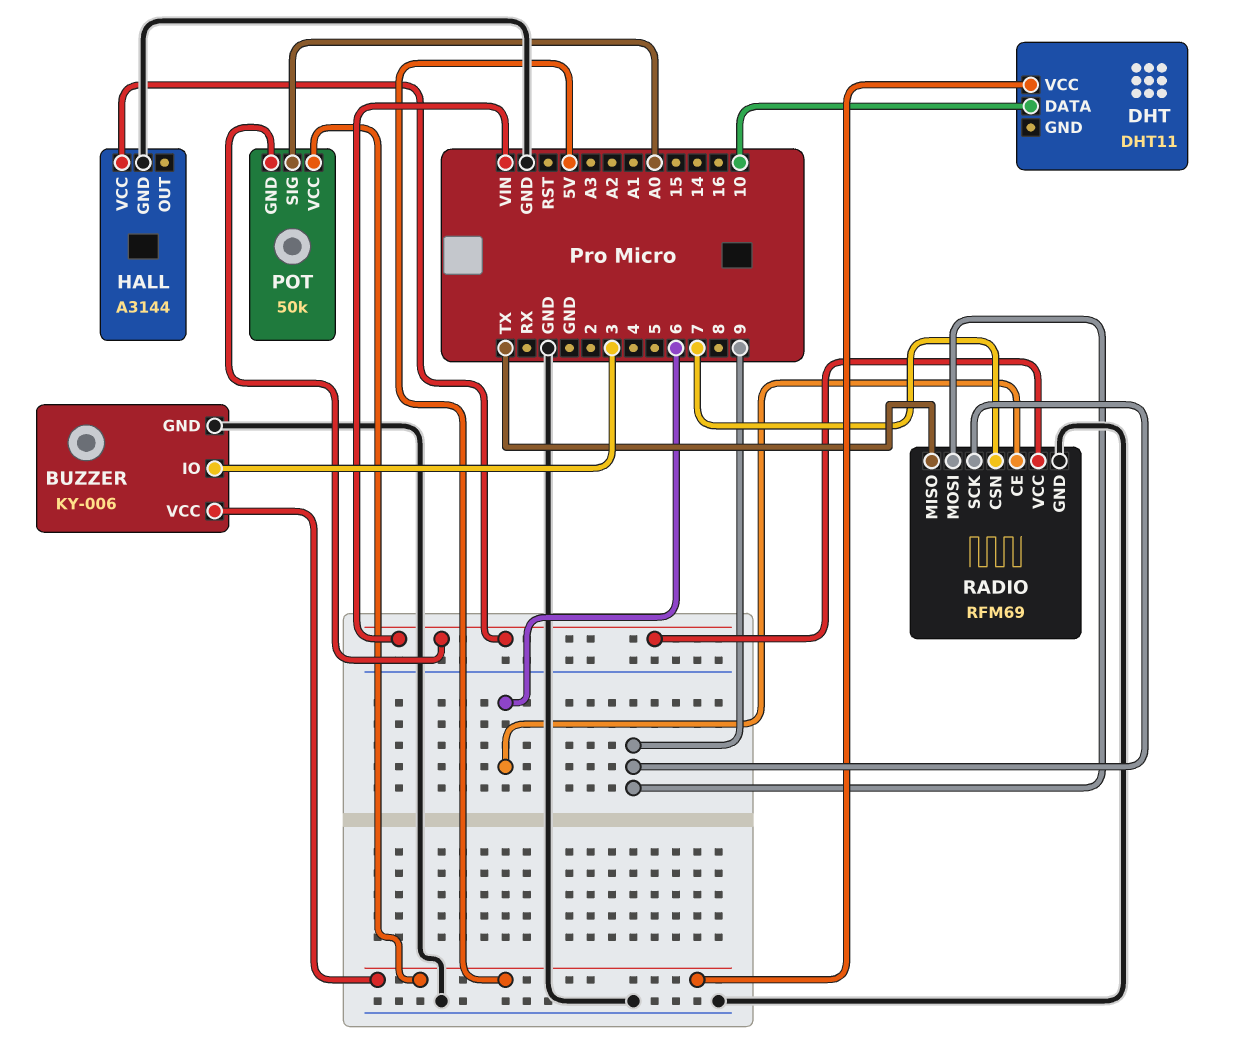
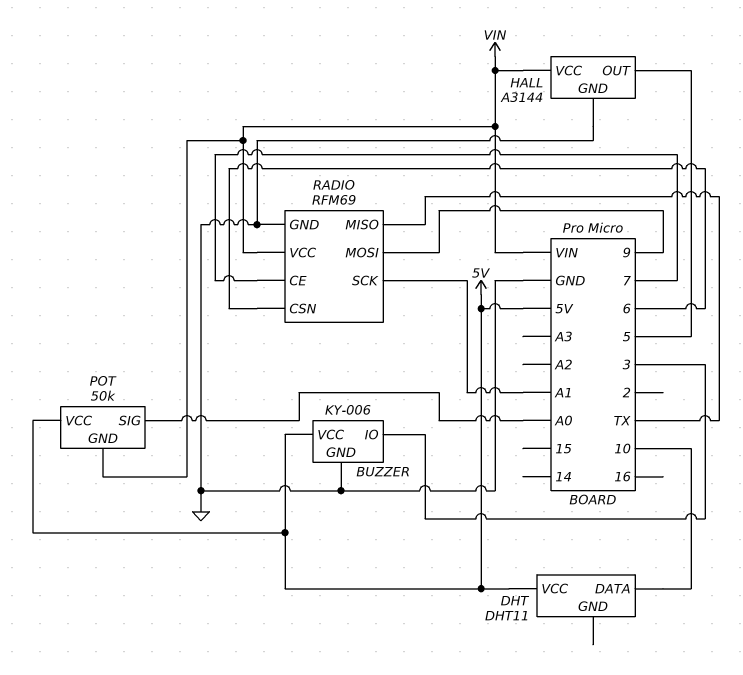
HALL pin OUT: none -> 5
RADIO pin CE: 6 -> 7
RADIO pin CSN: 7 -> 6
RADIO pin SCK: 9 -> A1

